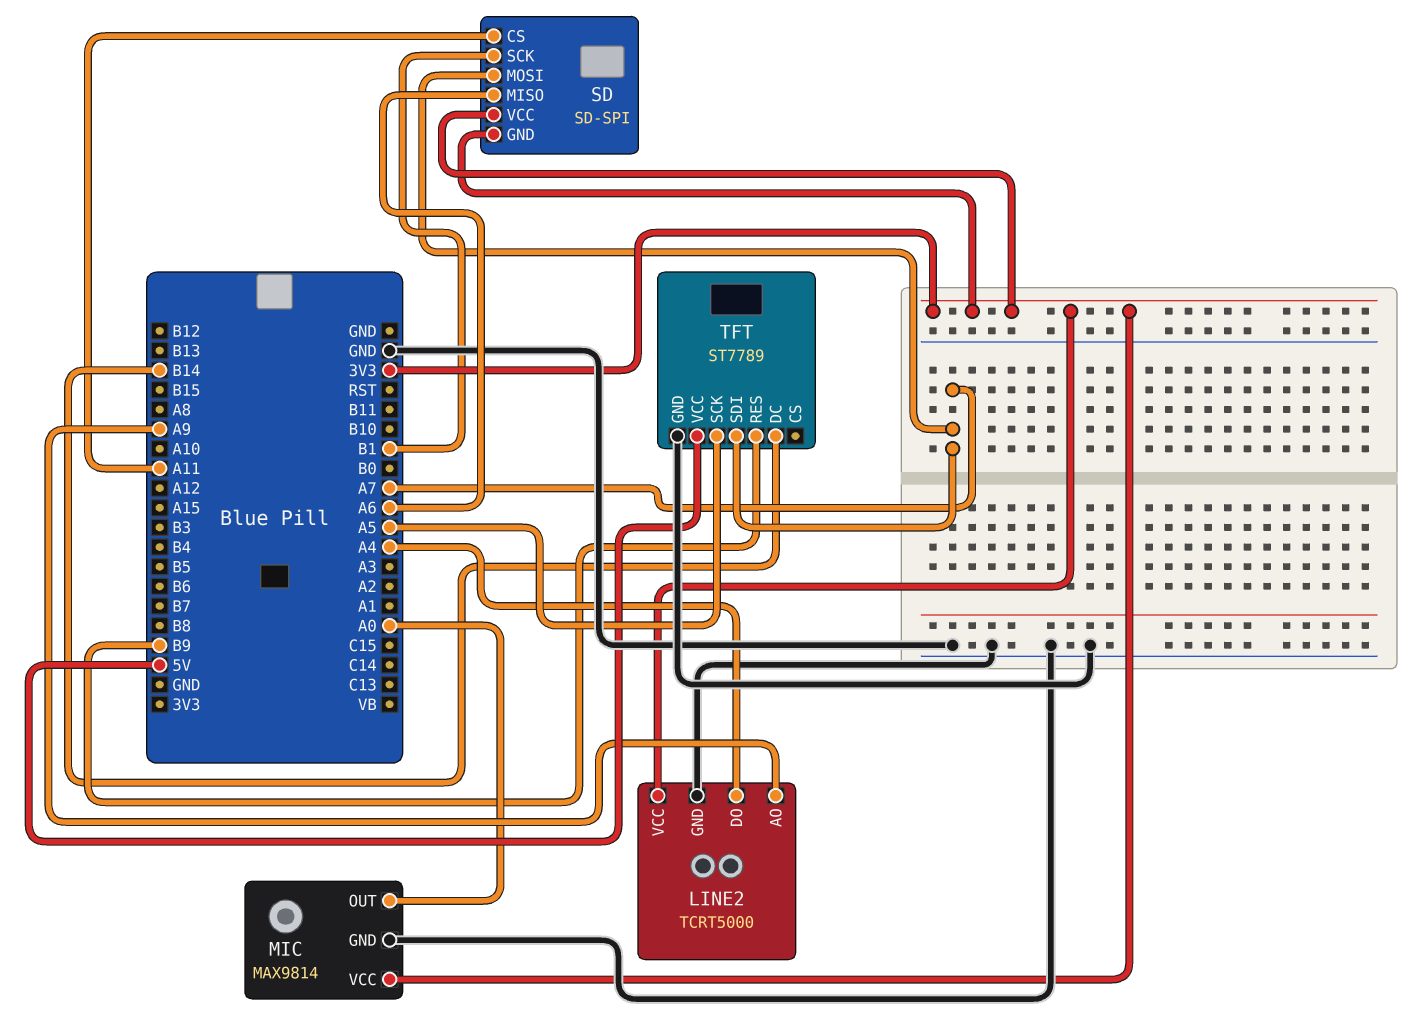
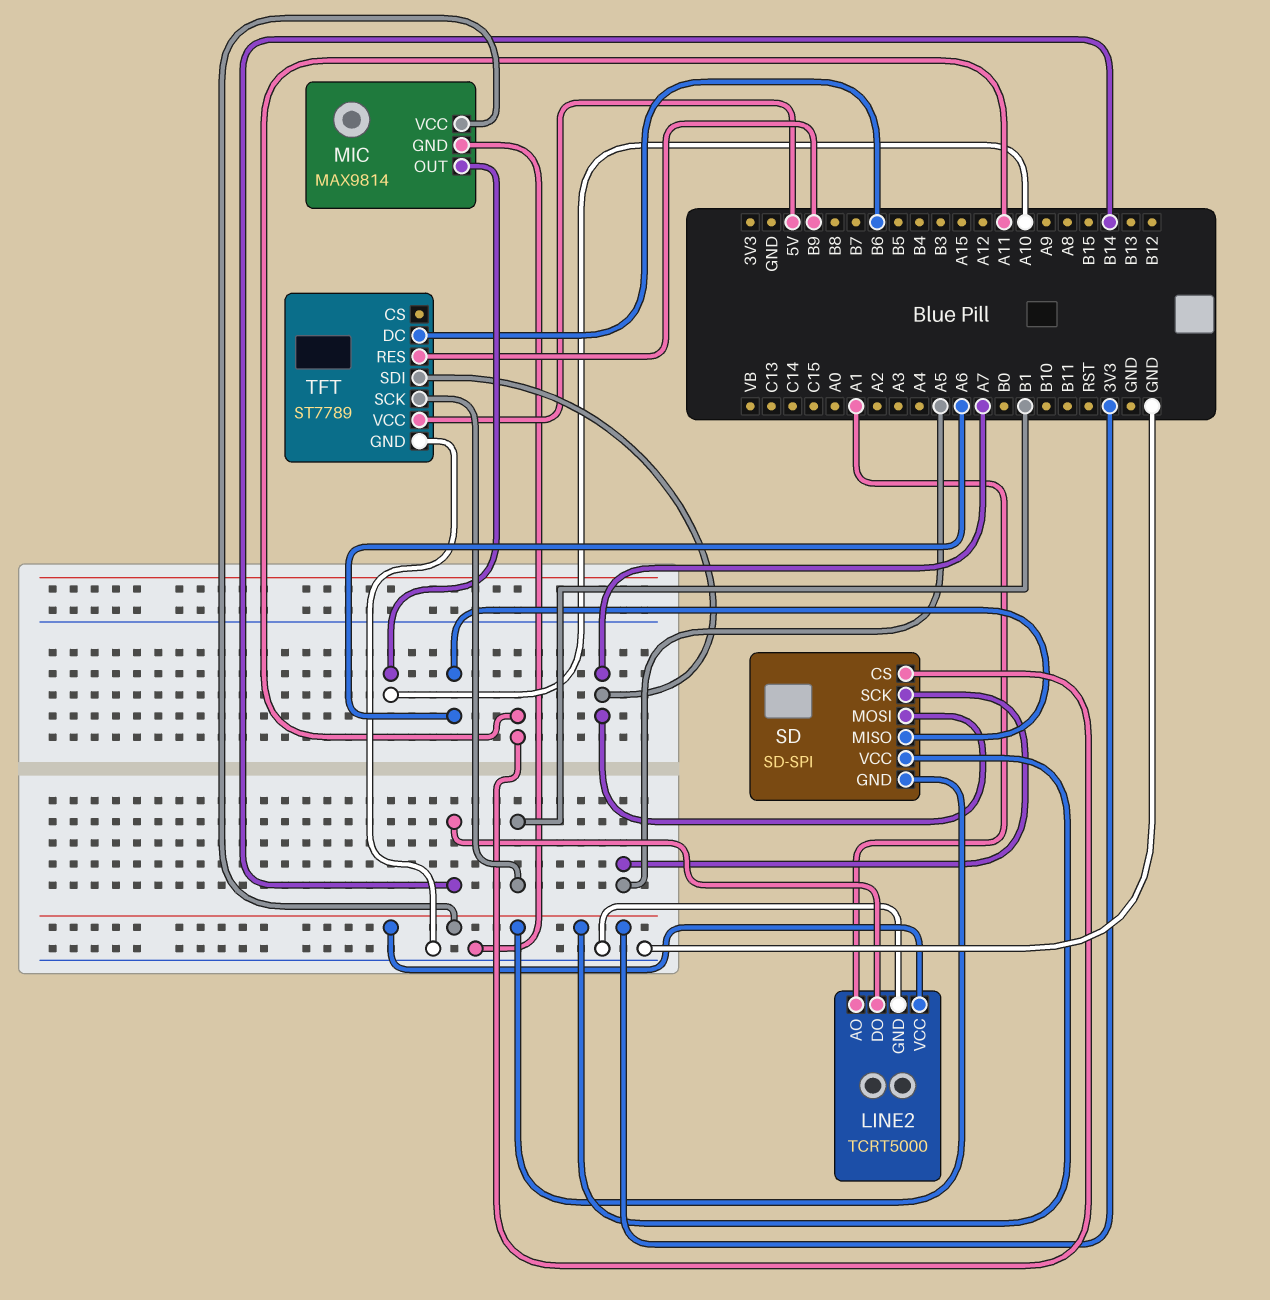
LINE2 pin AO: A9 -> A1
LINE2 pin DO: A4 -> B14
MIC pin OUT: A0 -> A10
SD pin SCK: B1 -> A5
TFT pin DC: B14 -> B6
TFT pin SCK: A5 -> B1

